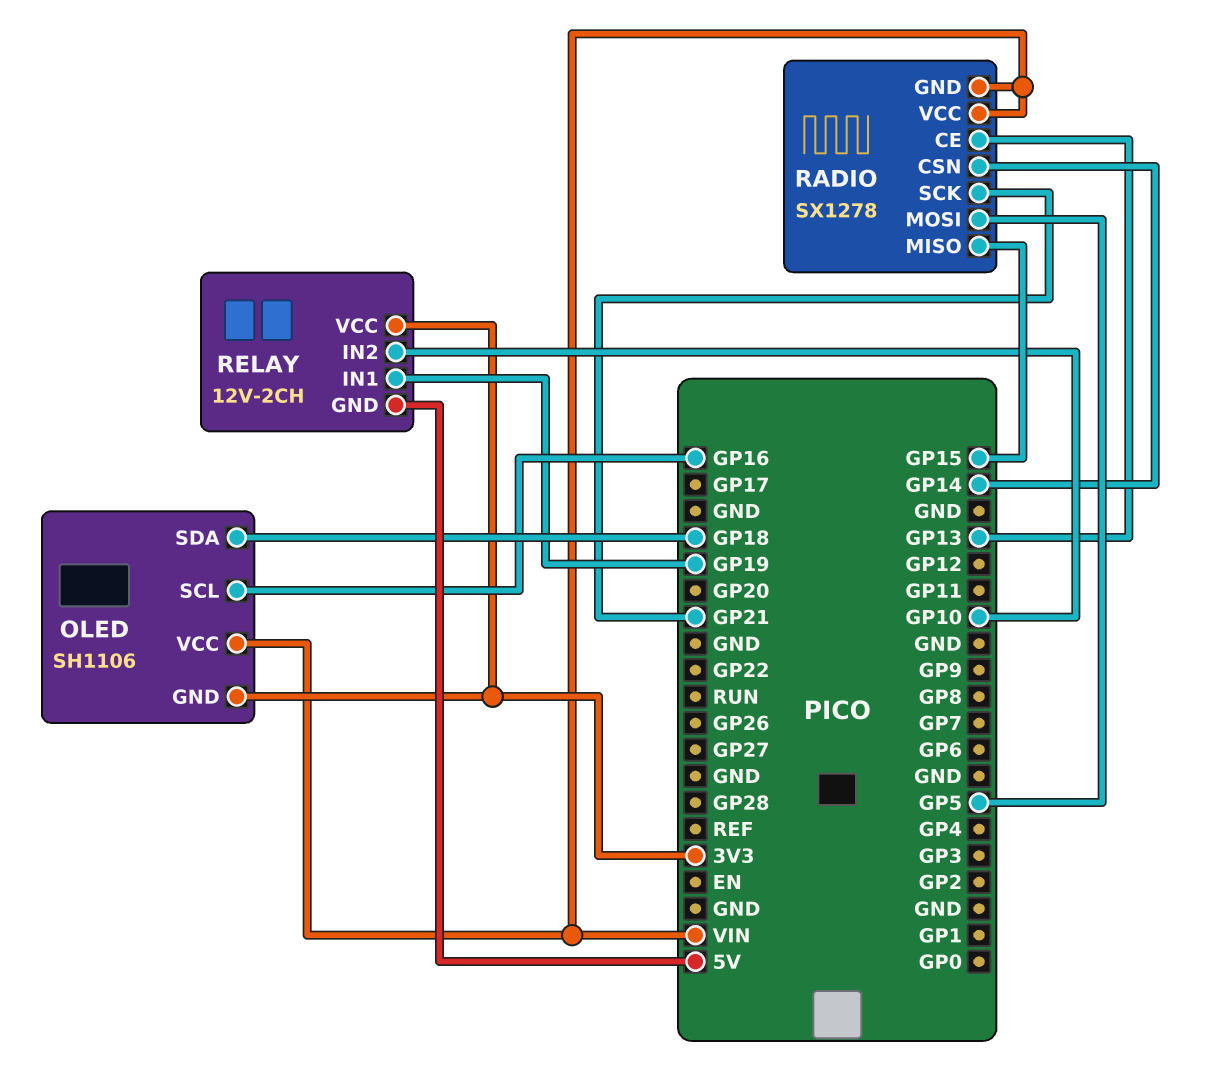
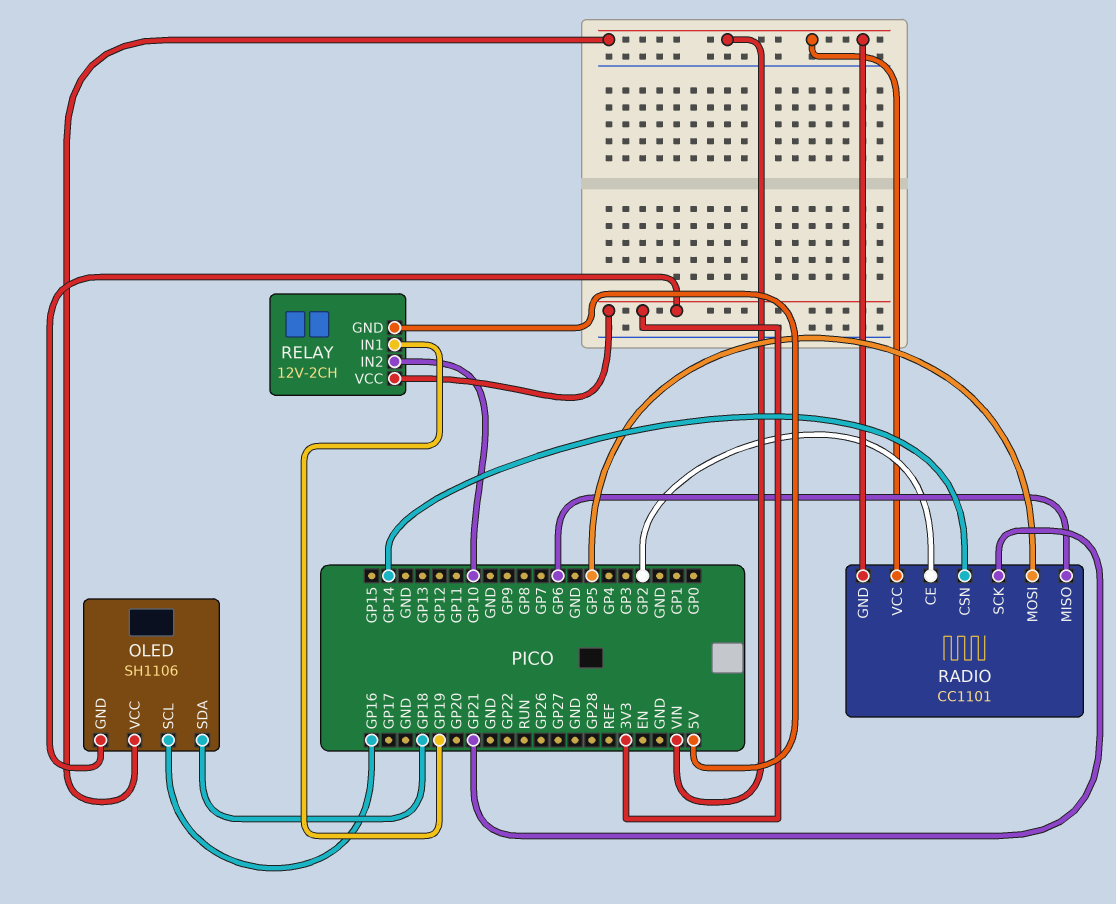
RADIO: SX1278 -> CC1101
RADIO pin CE: GP13 -> GP2
RADIO pin MISO: GP15 -> GP6

